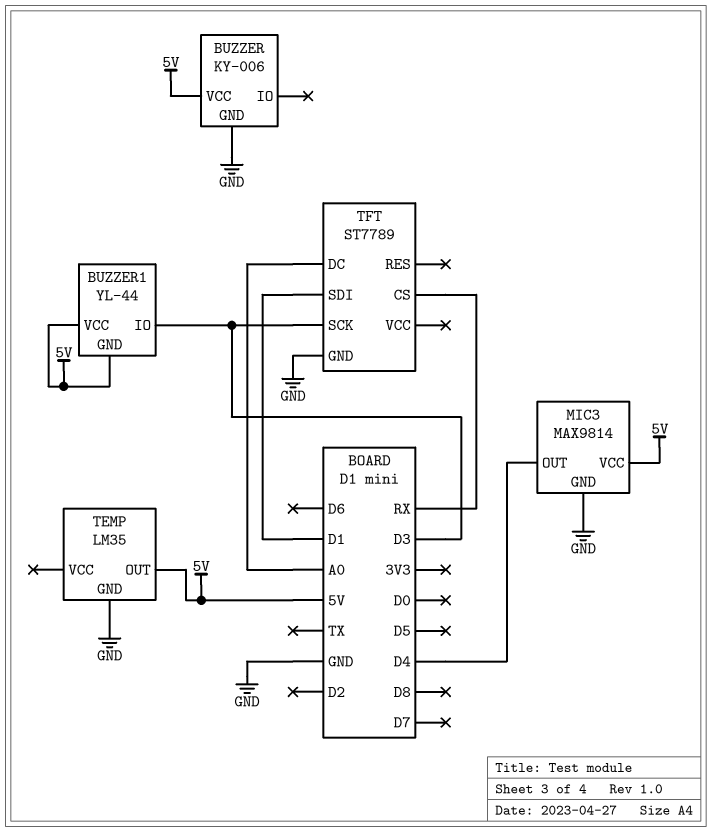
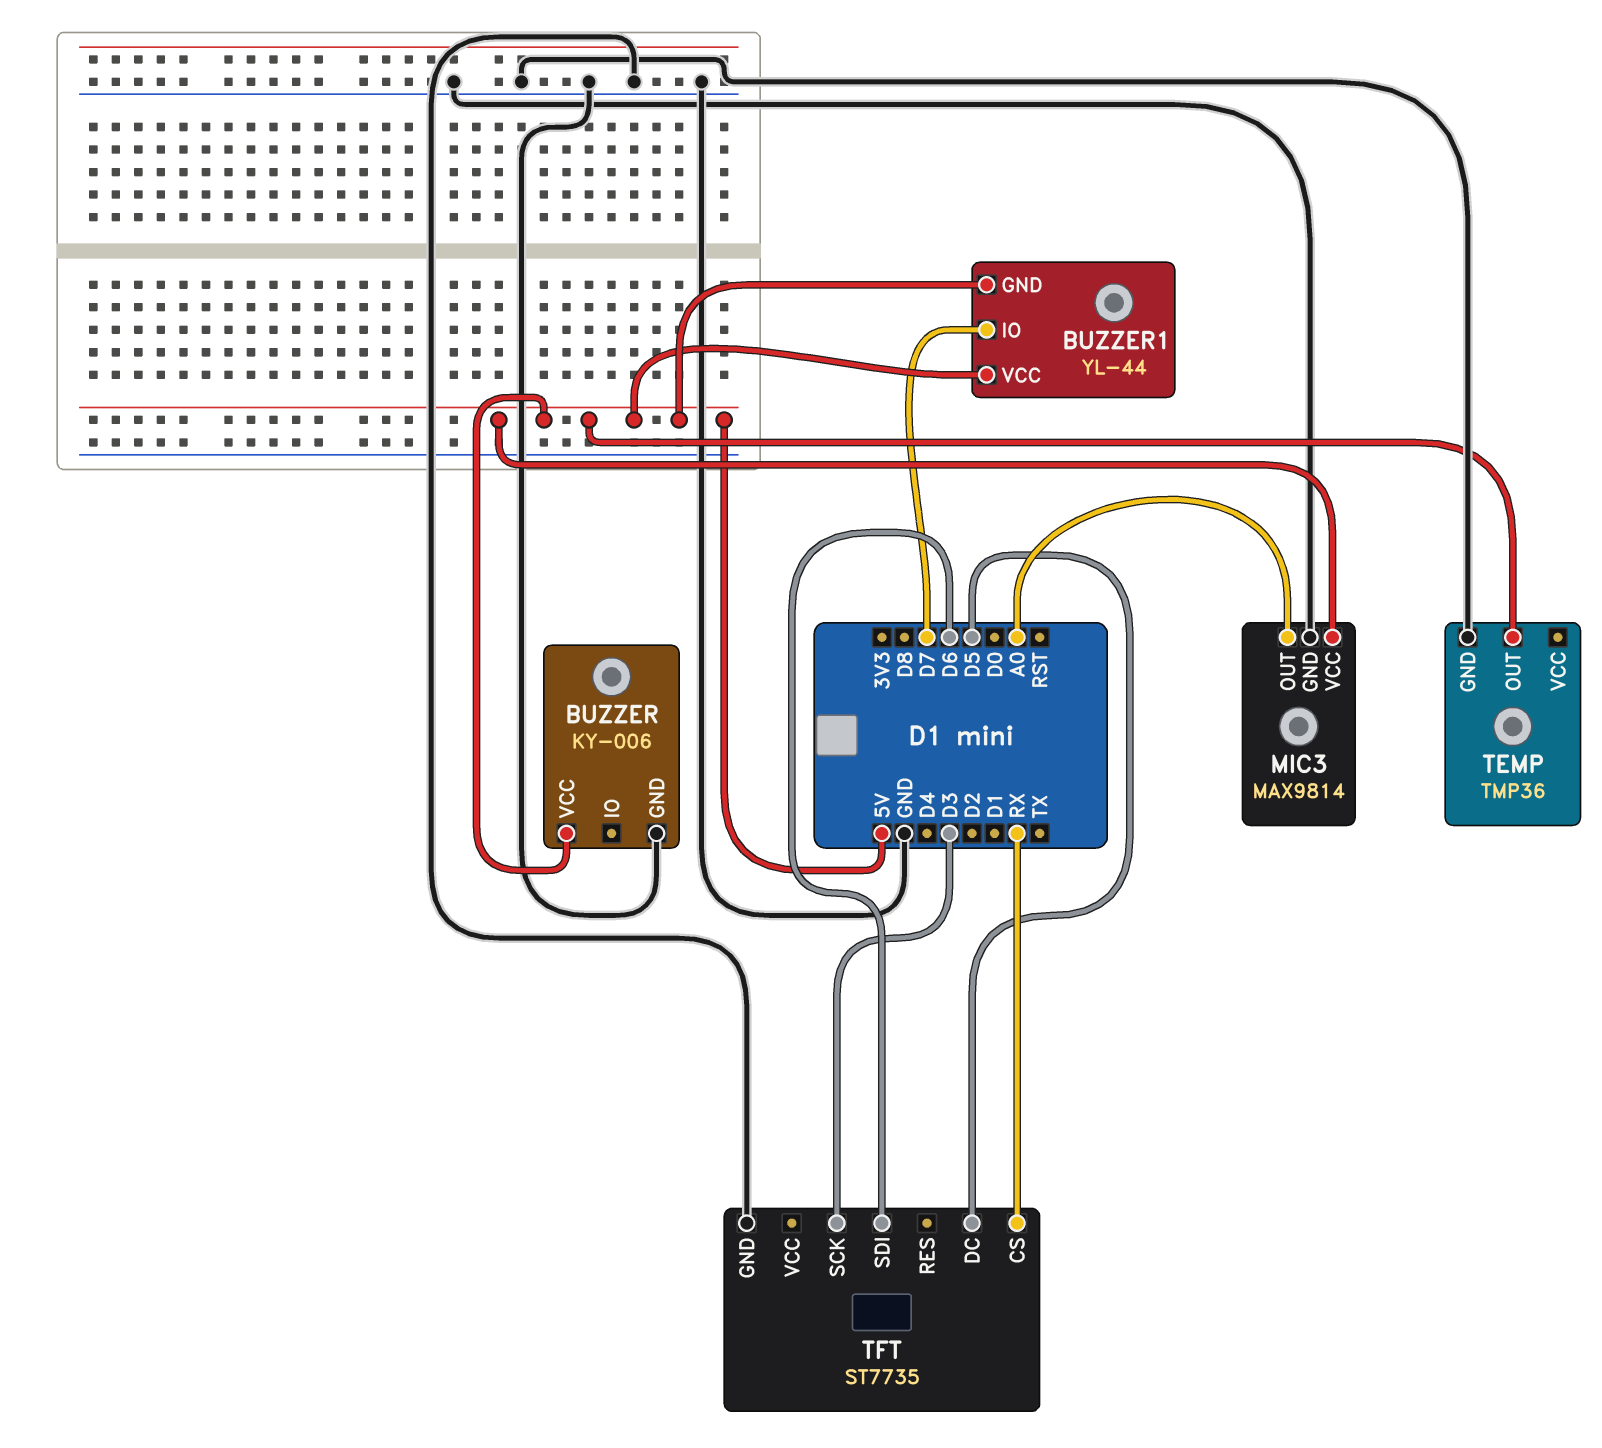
BUZZER1 pin IO: D3 -> D7
MIC3 pin OUT: D4 -> A0
TEMP: LM35 -> TMP36
TFT: ST7789 -> ST7735
TFT pin DC: A0 -> D5
TFT pin SDI: D1 -> D6

